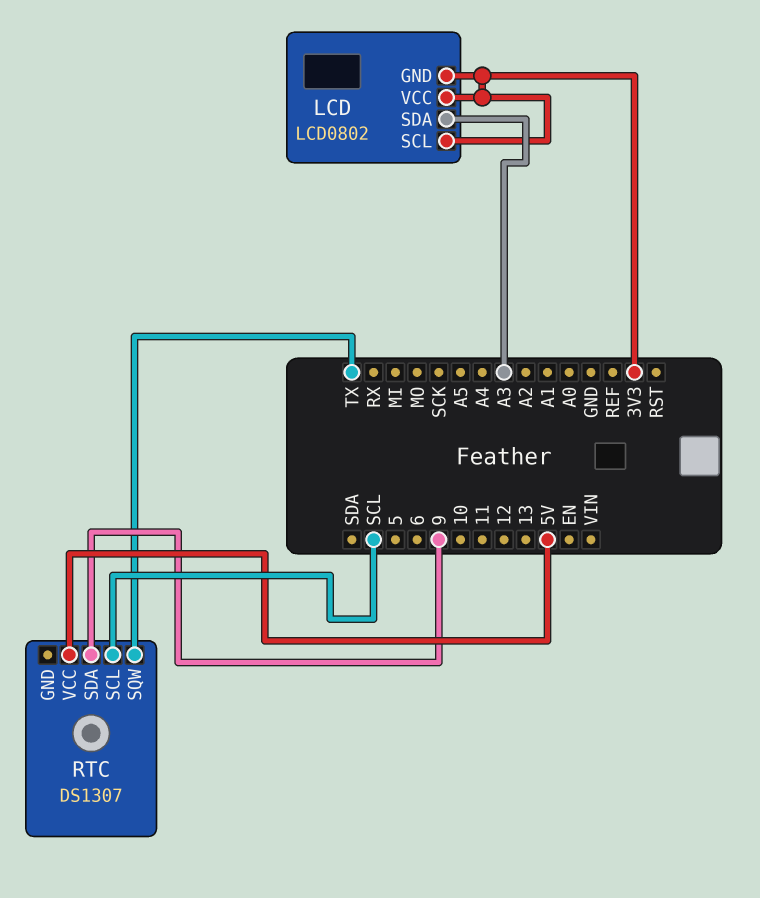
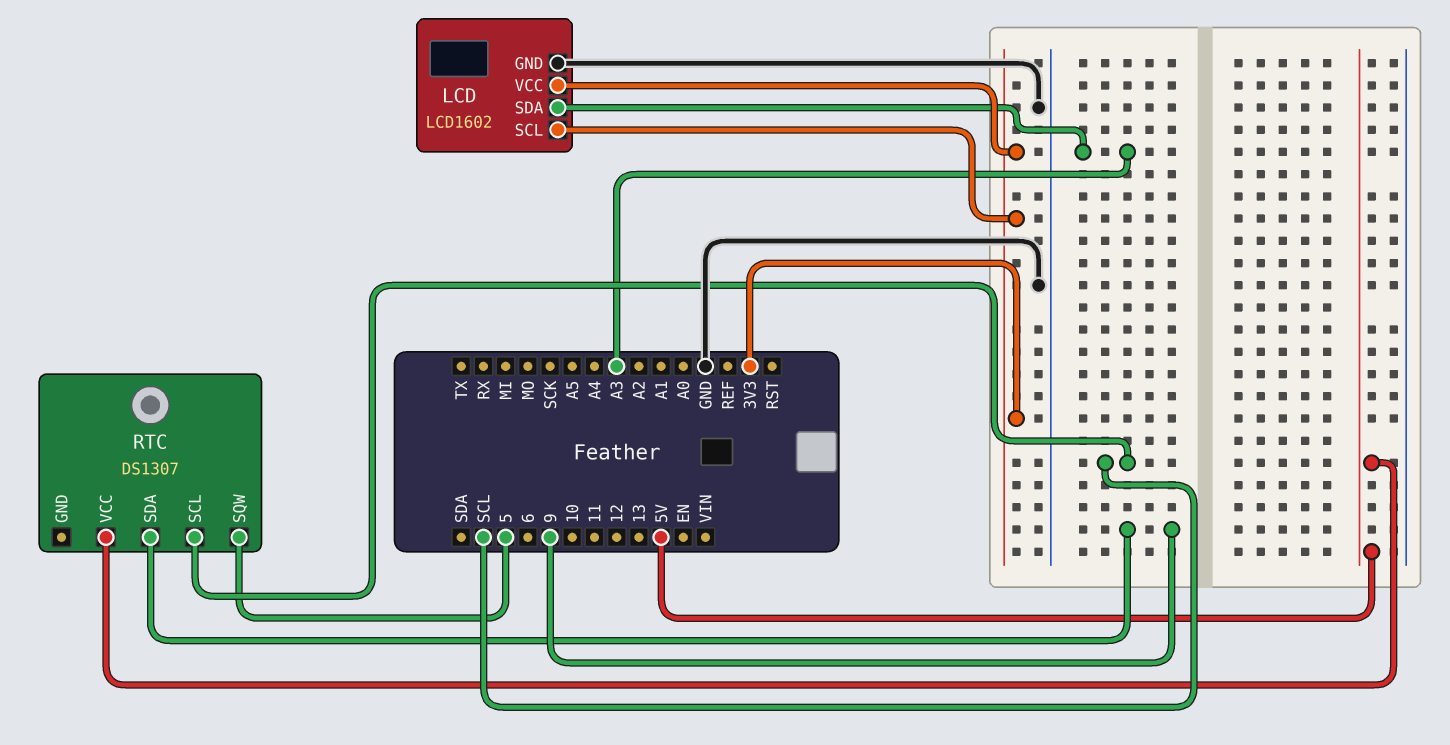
LCD: LCD0802 -> LCD1602
LCD pin GND: 3V3 -> GND
RTC pin SQW: TX -> 5

